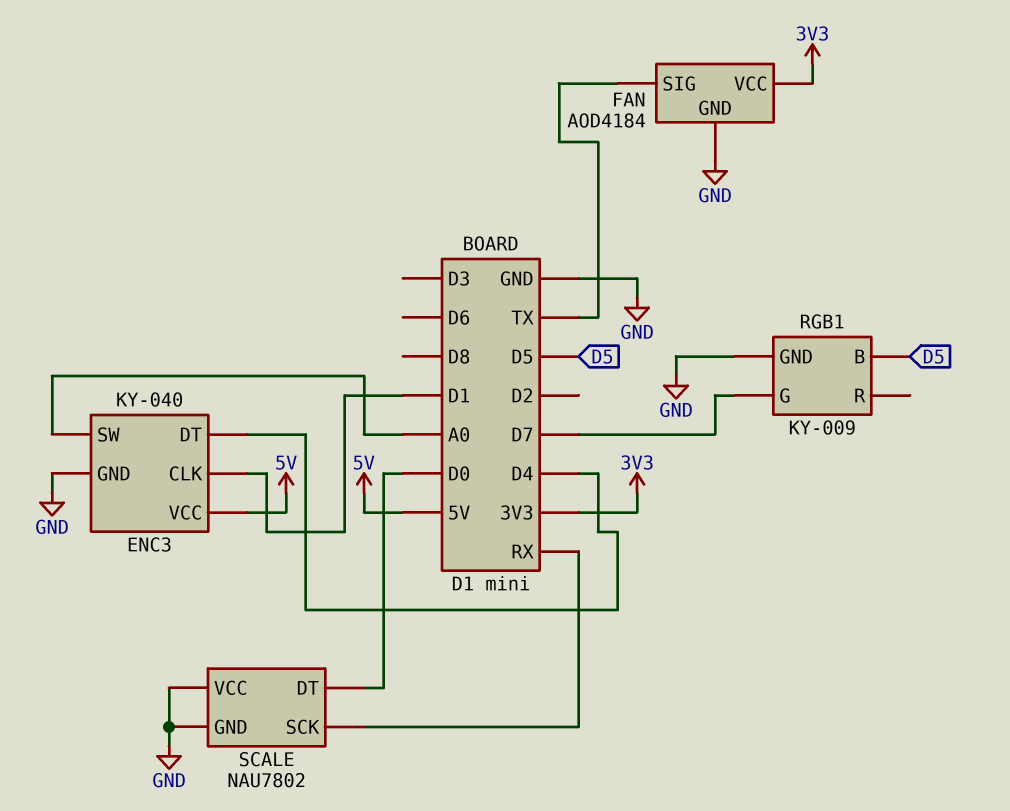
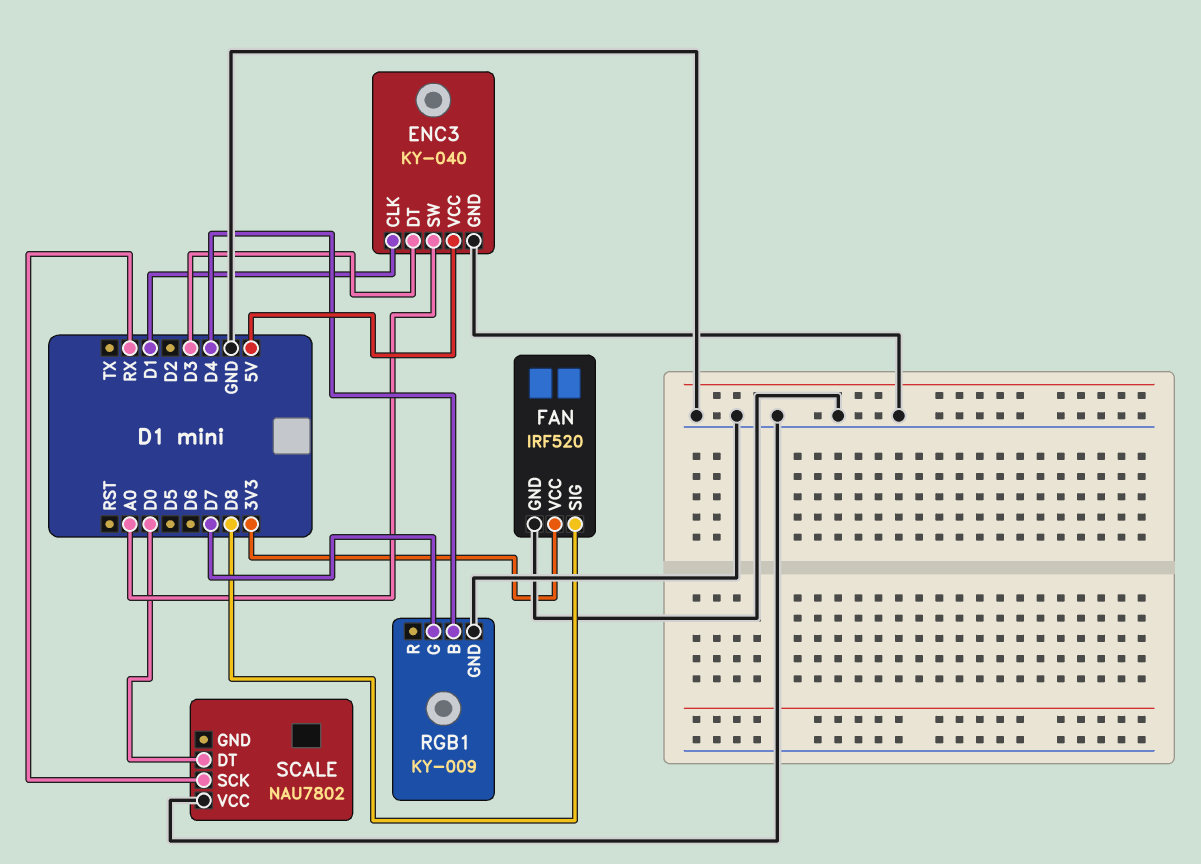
ENC3 pin DT: D4 -> D3
FAN: AOD4184 -> IRF520
FAN pin SIG: TX -> D8
RGB1 pin B: D5 -> D4
SCALE pin GND: GND -> none

